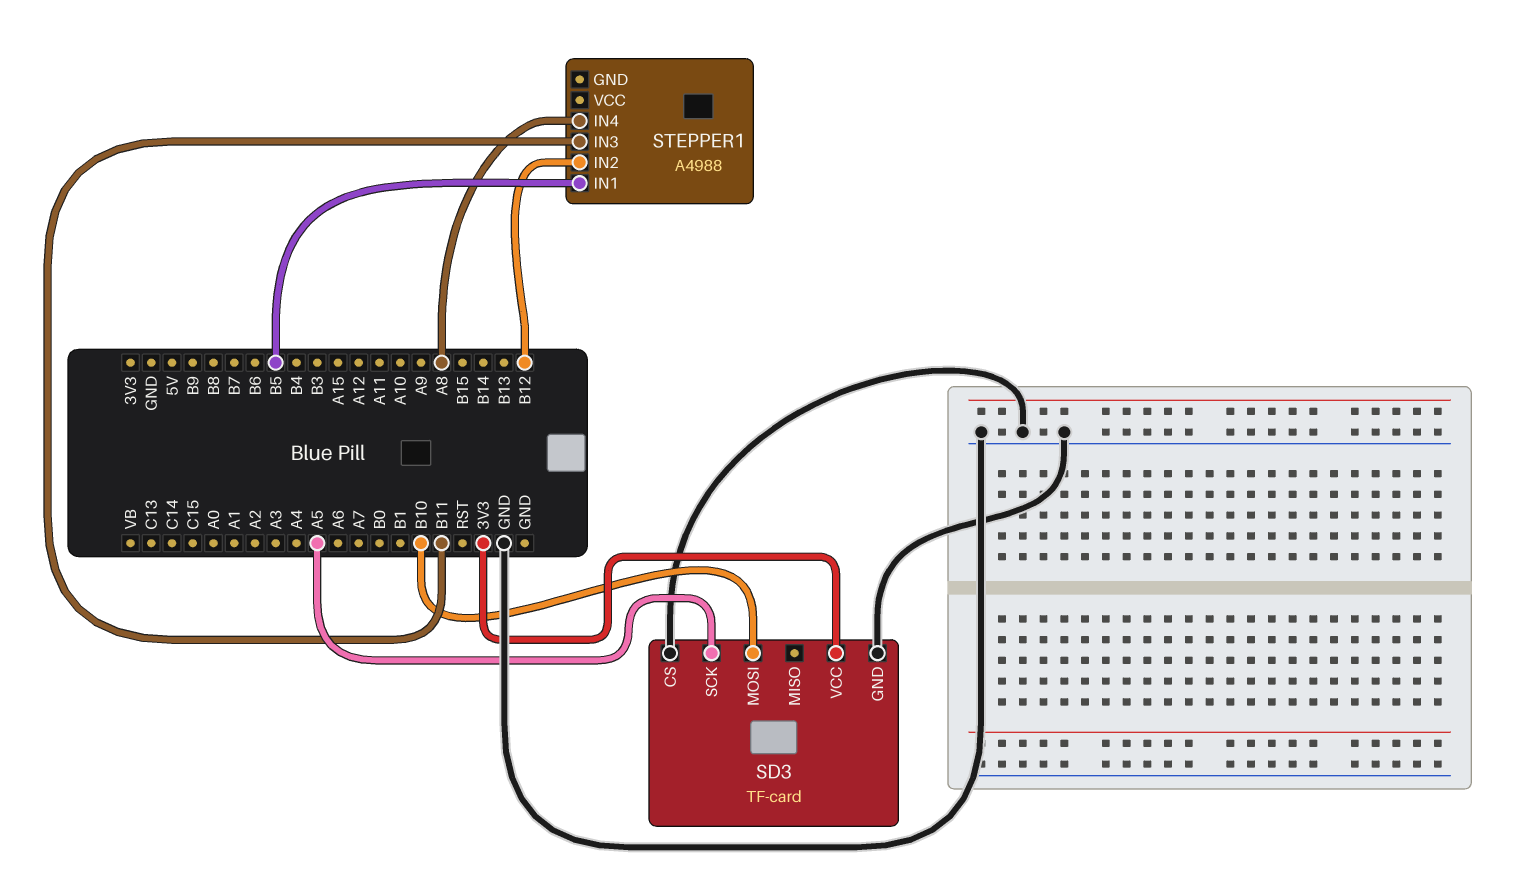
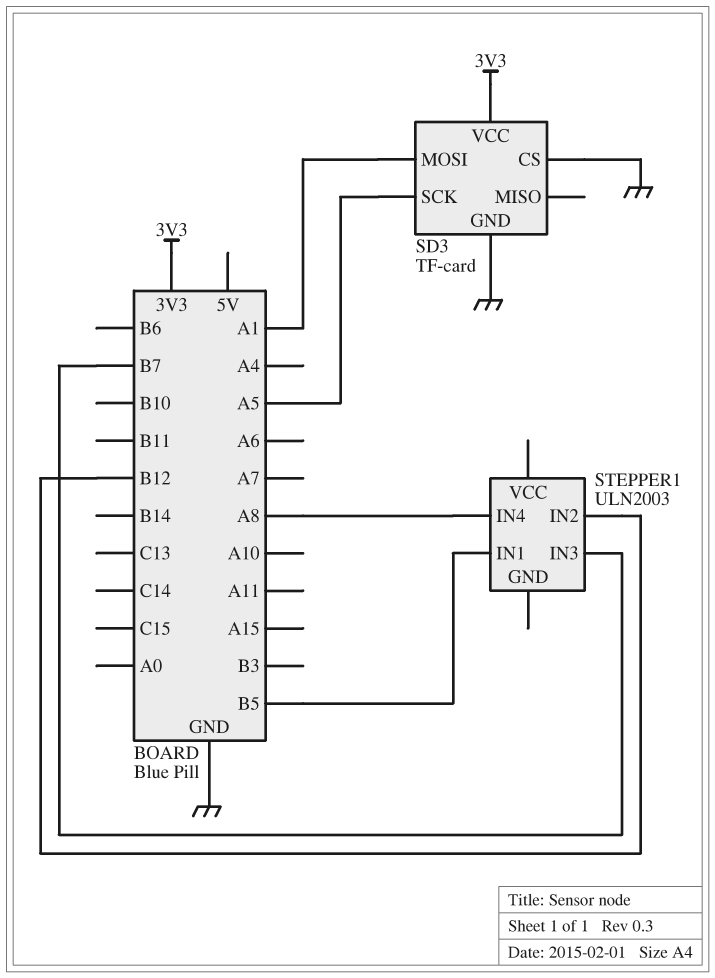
SD3 pin MOSI: B10 -> A1
STEPPER1: A4988 -> ULN2003
STEPPER1 pin IN3: B11 -> B7

